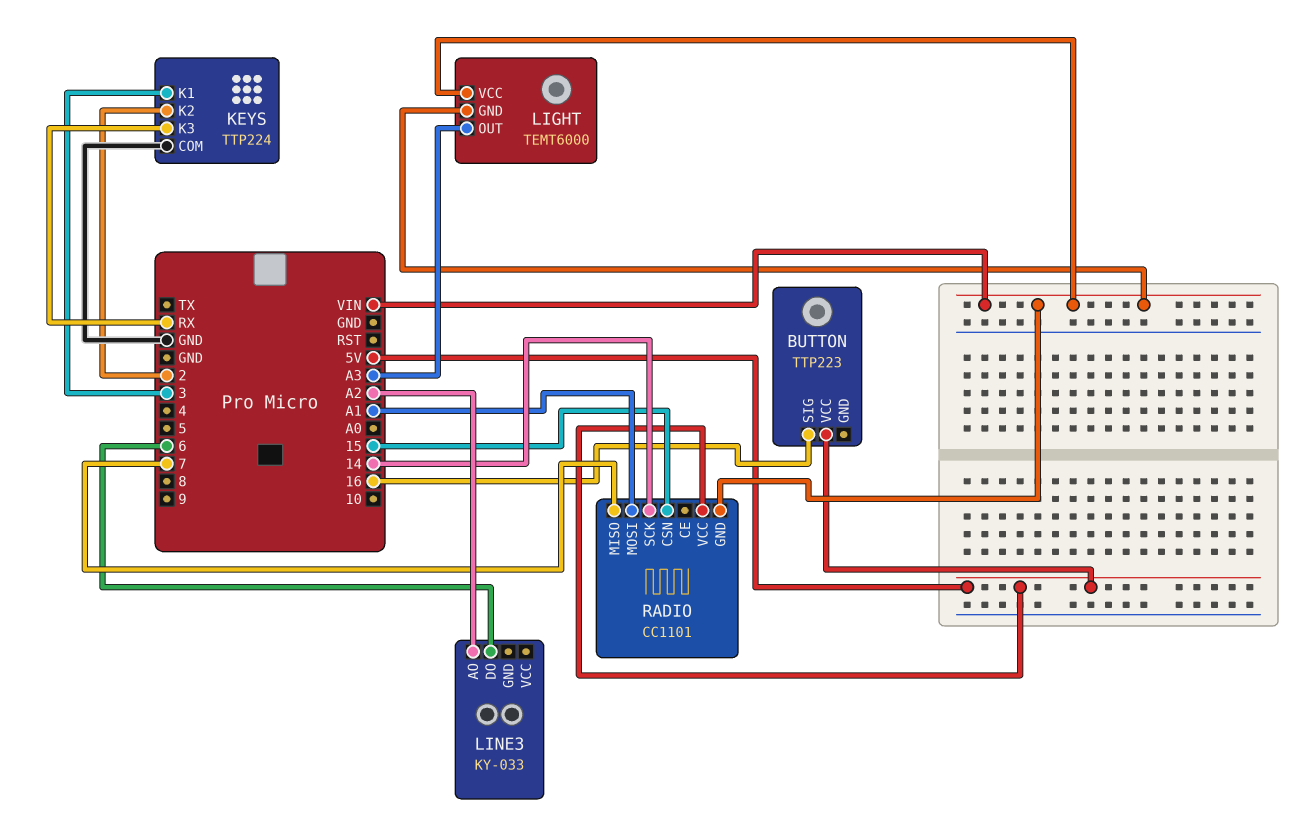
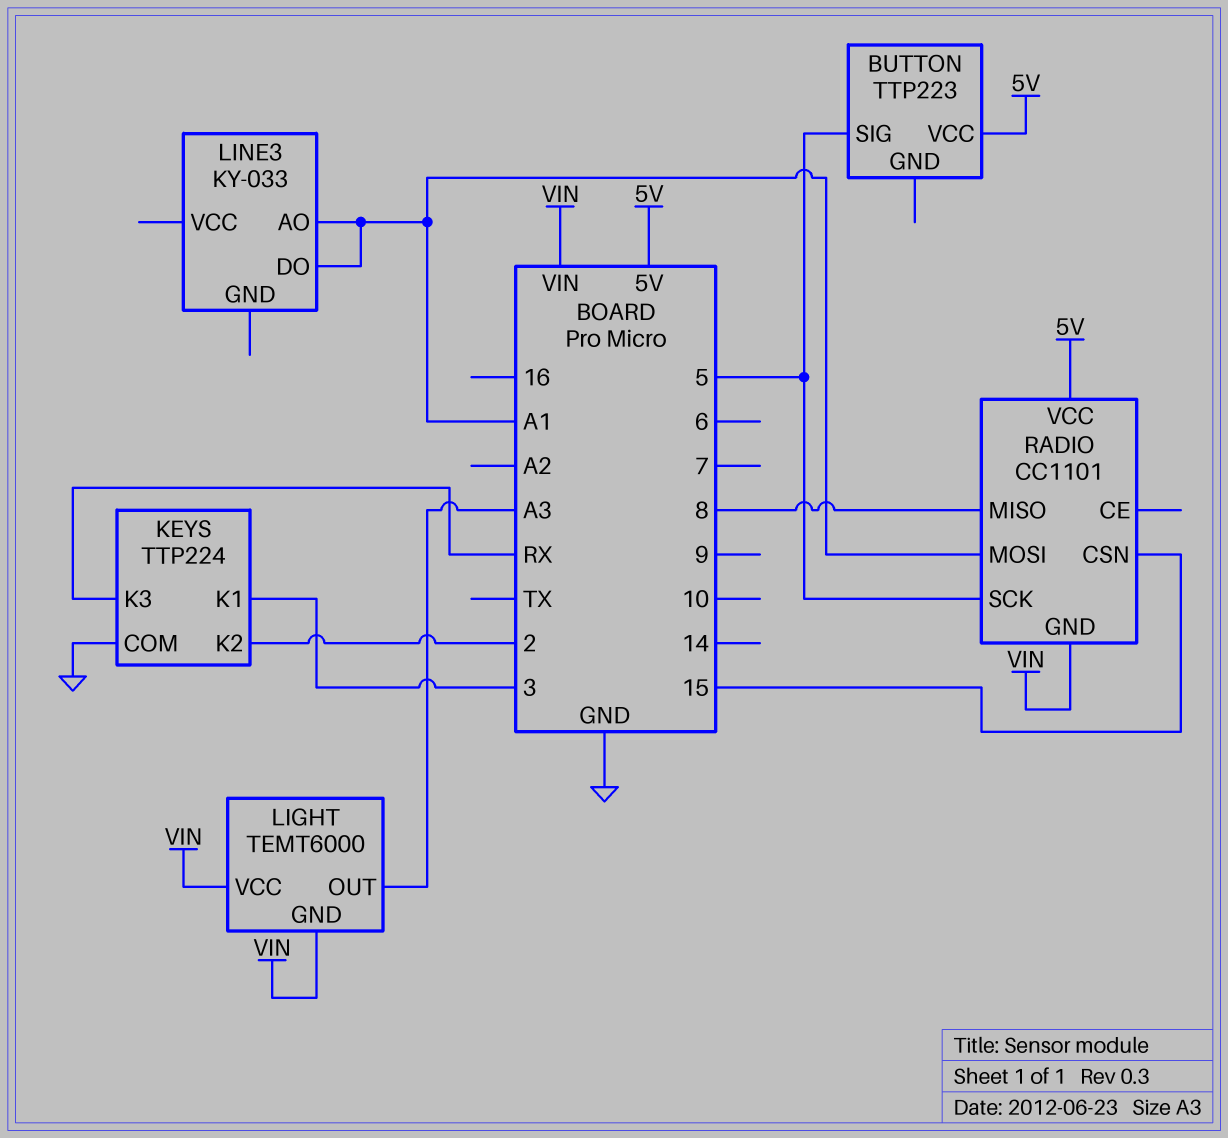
BUTTON pin SIG: 16 -> 5
LINE3 pin AO: A2 -> A1
LINE3 pin DO: 6 -> A1
RADIO pin MISO: 7 -> 8
RADIO pin SCK: 14 -> 5

